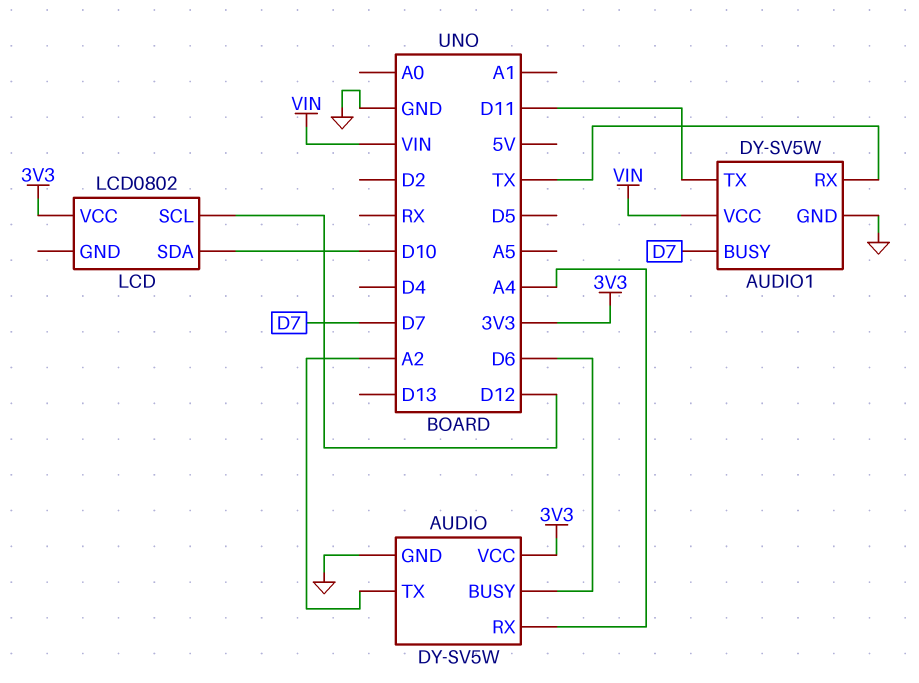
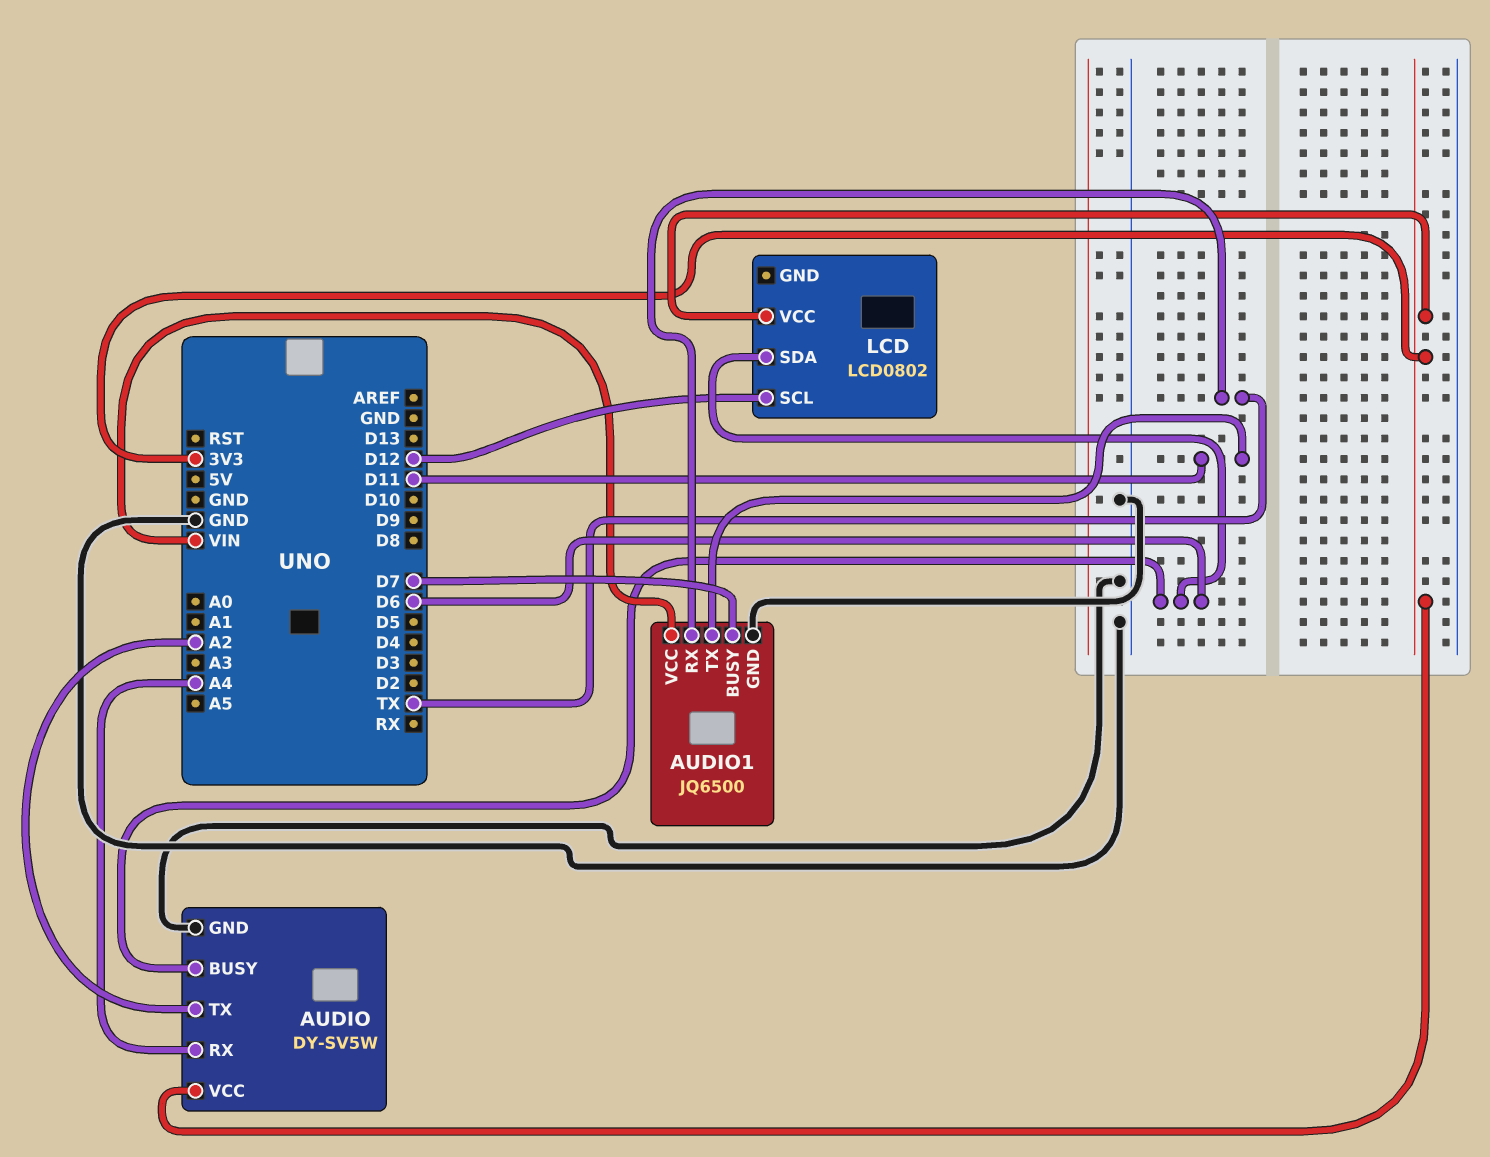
AUDIO1: DY-SV5W -> JQ6500
LCD pin SDA: D10 -> D6

